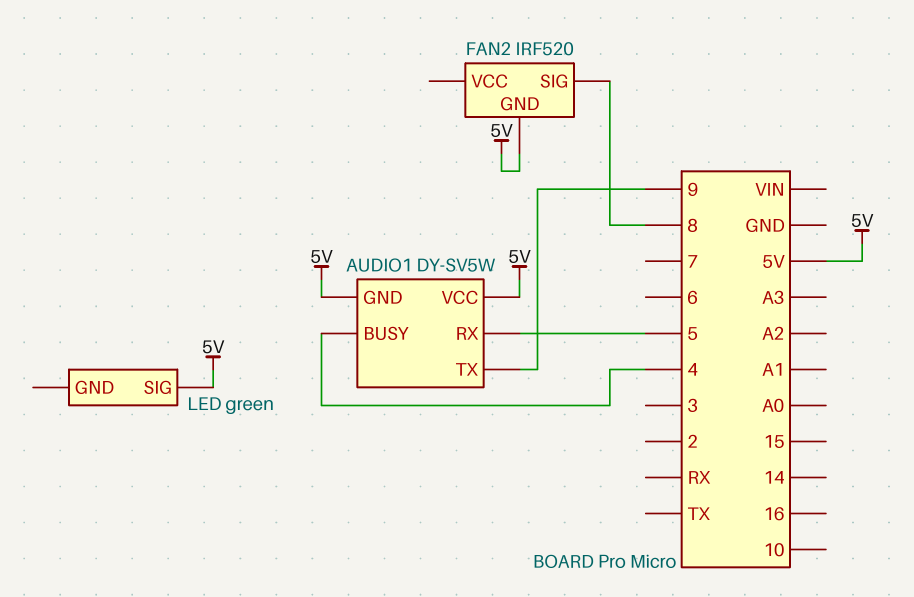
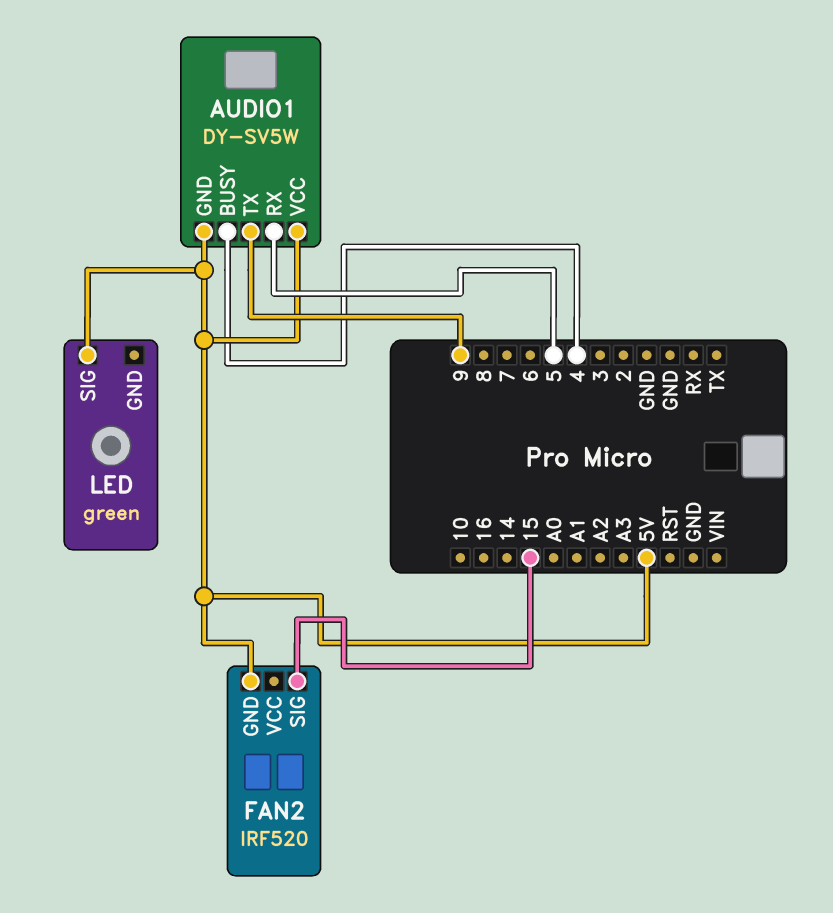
FAN2 pin SIG: 8 -> 15

